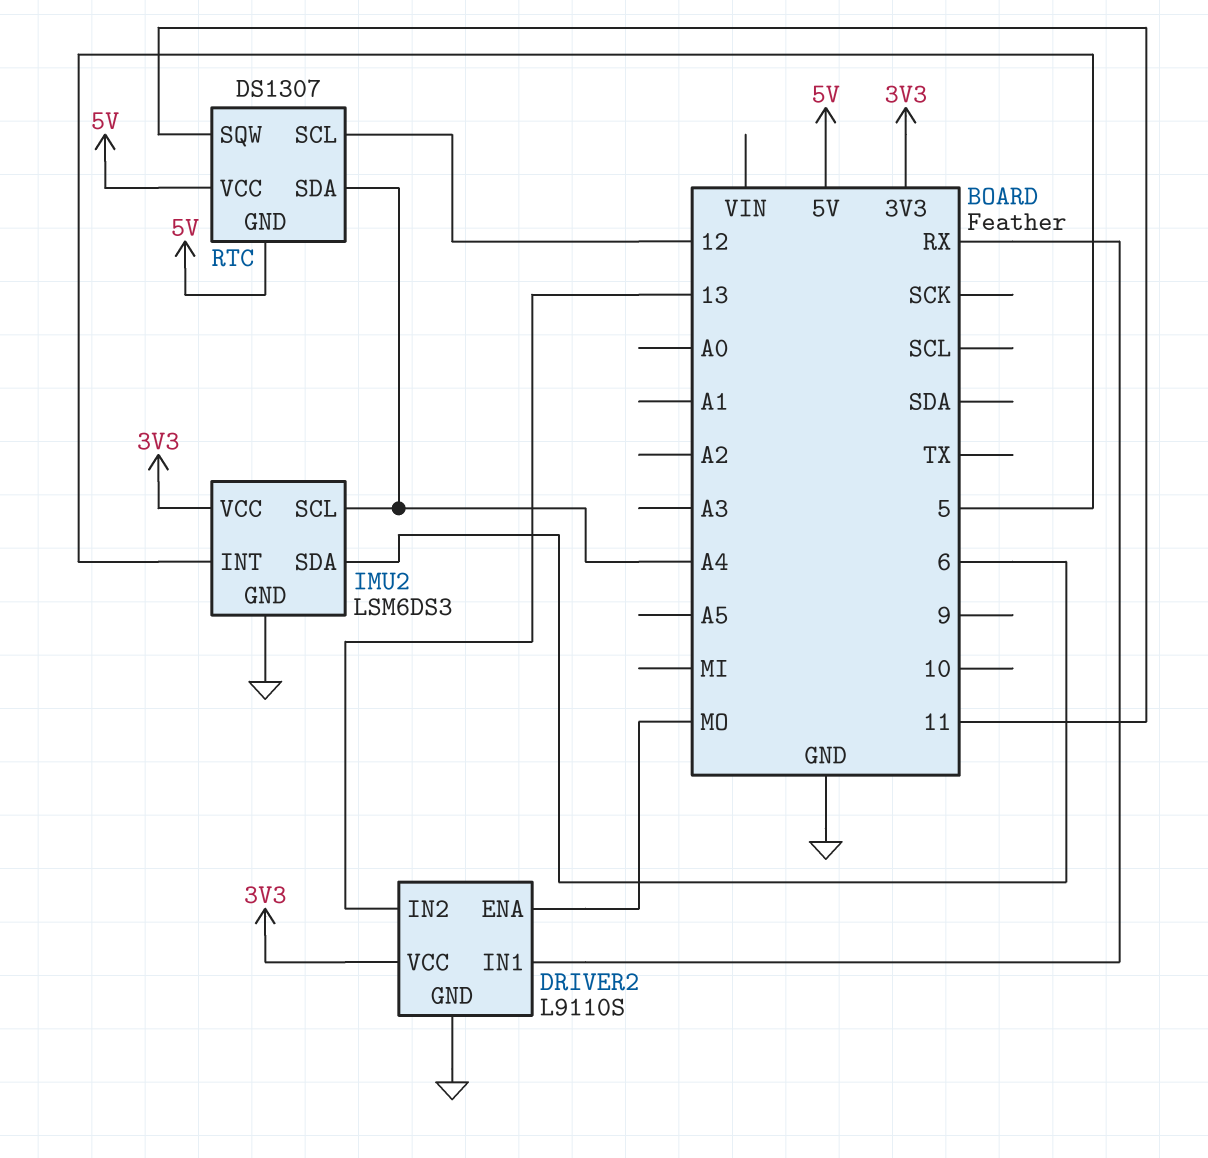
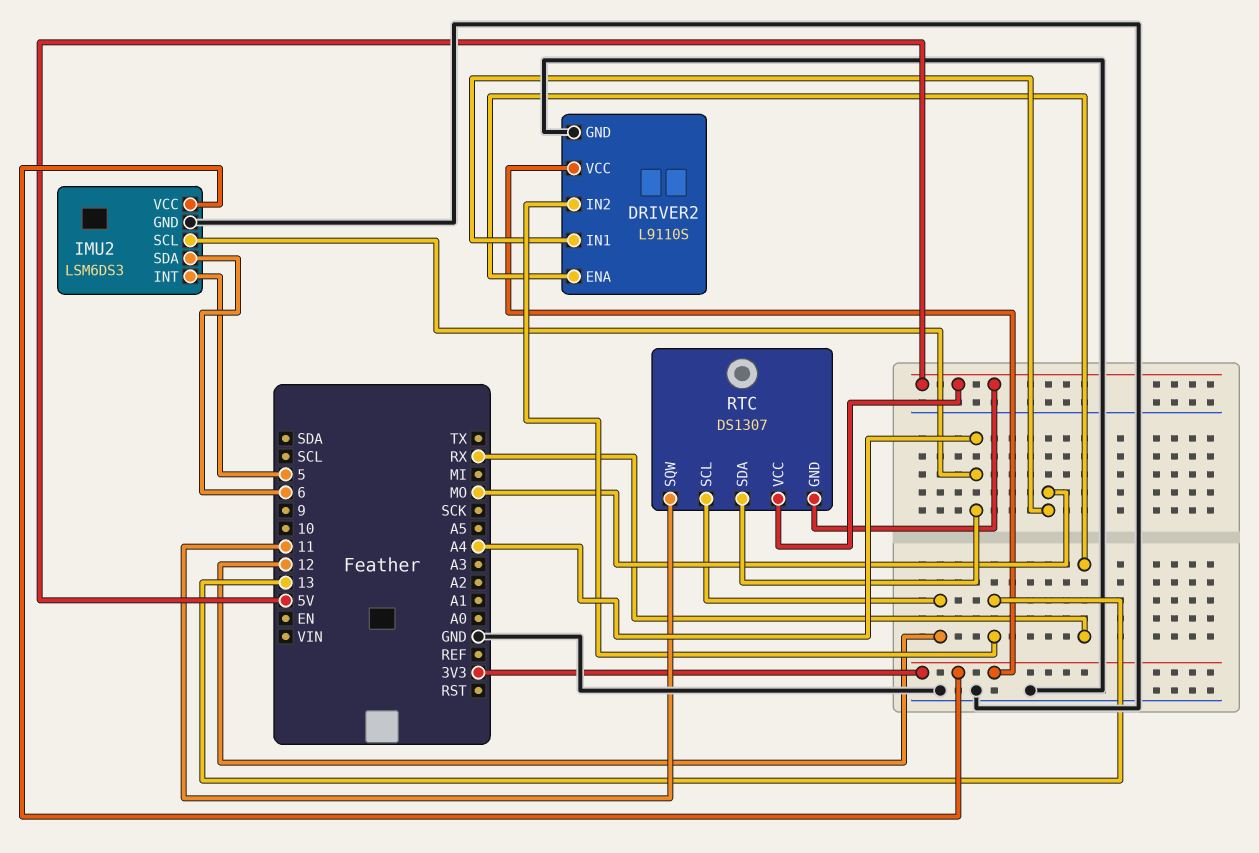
DRIVER2 pin ENA: MO -> RX
DRIVER2 pin IN1: RX -> MO

